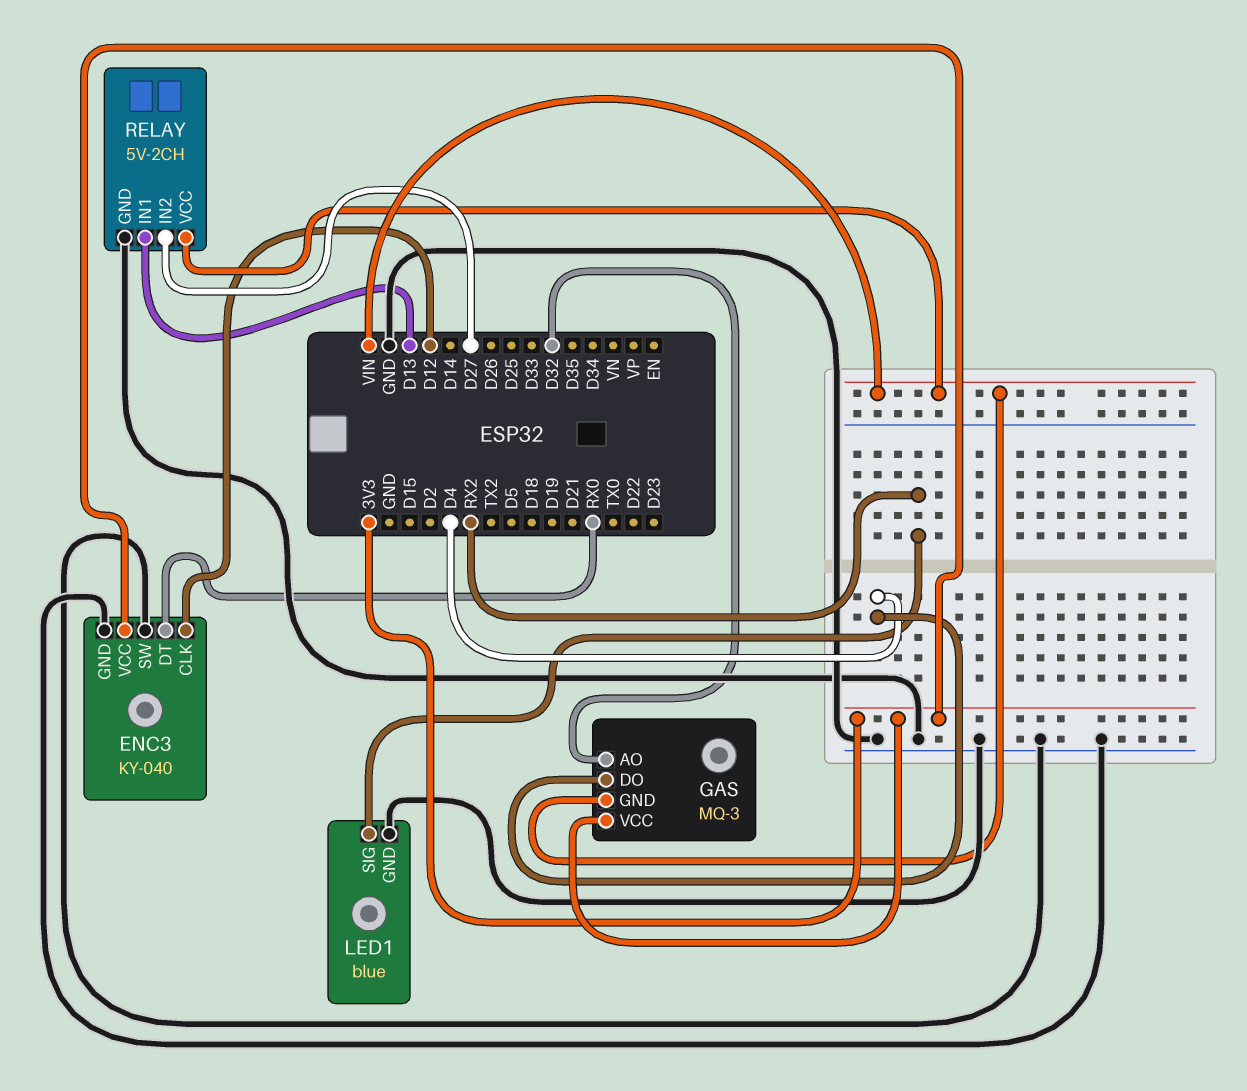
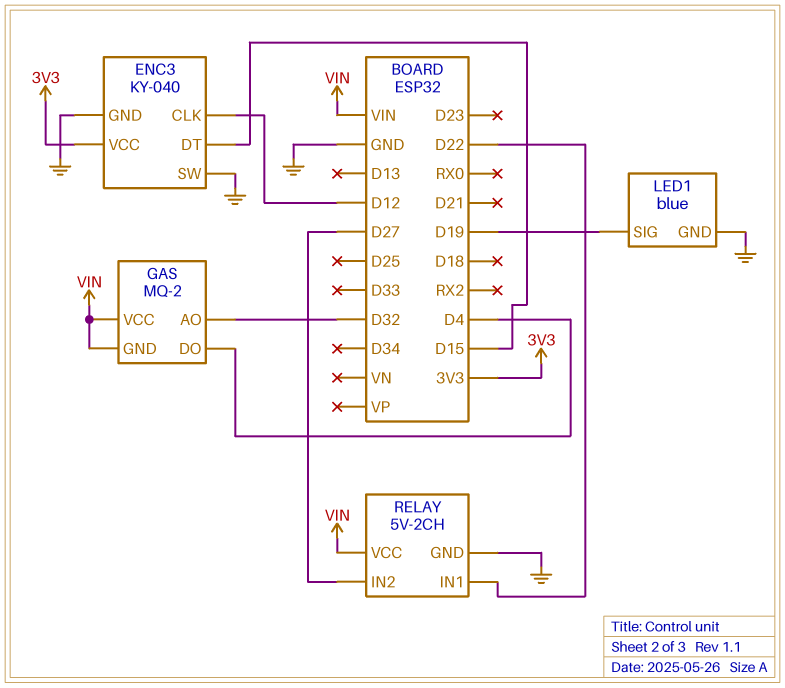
ENC3 pin DT: RX0 -> D15
GAS: MQ-3 -> MQ-2
GAS pin VCC: 3V3 -> VIN
LED1 pin SIG: RX2 -> D19
RELAY pin IN1: D13 -> D22

